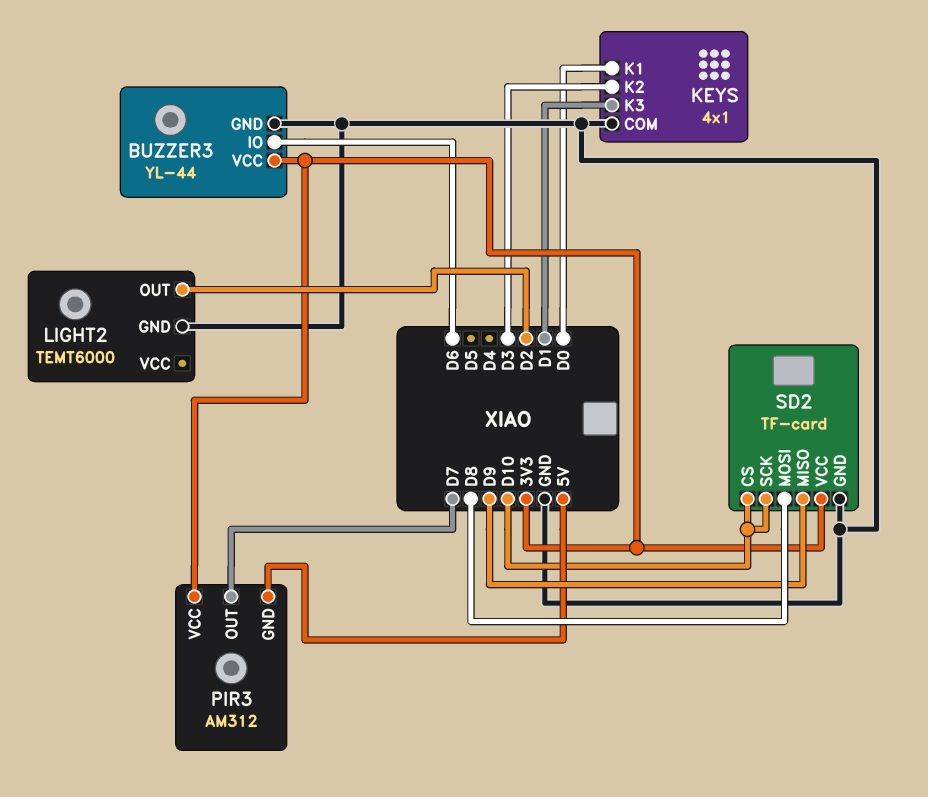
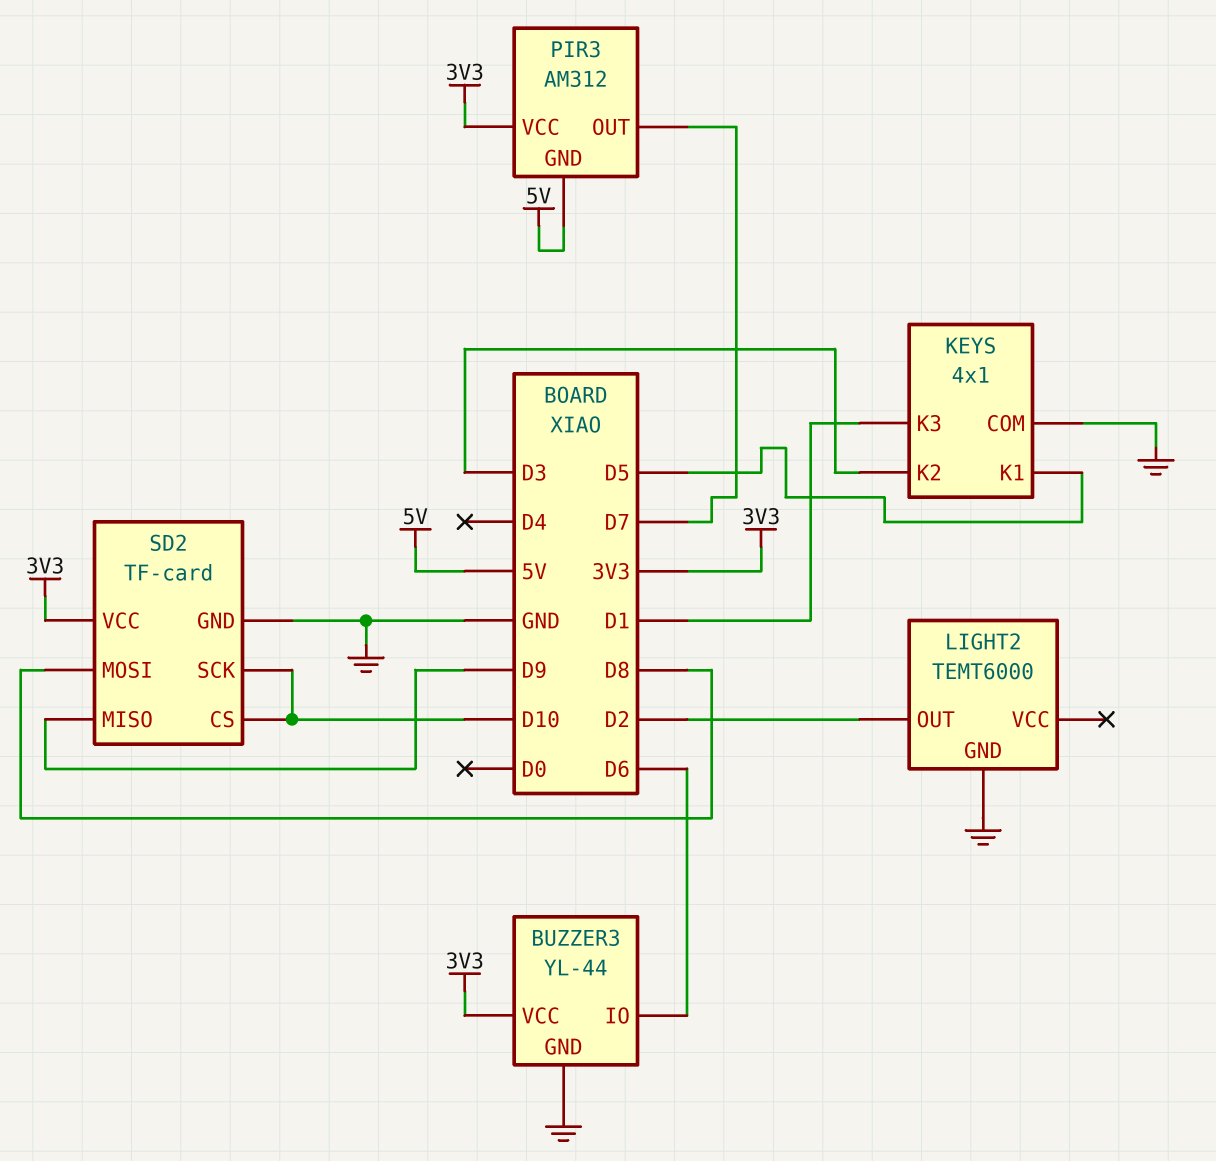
KEYS pin K1: D0 -> D5

